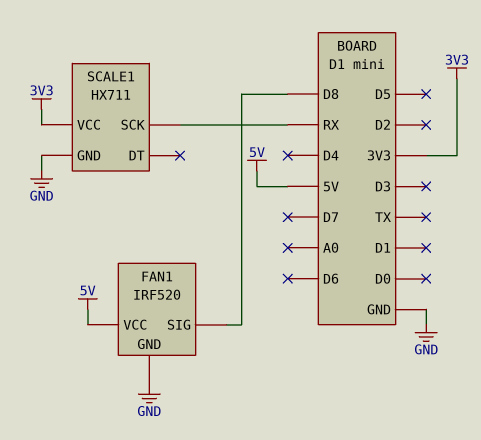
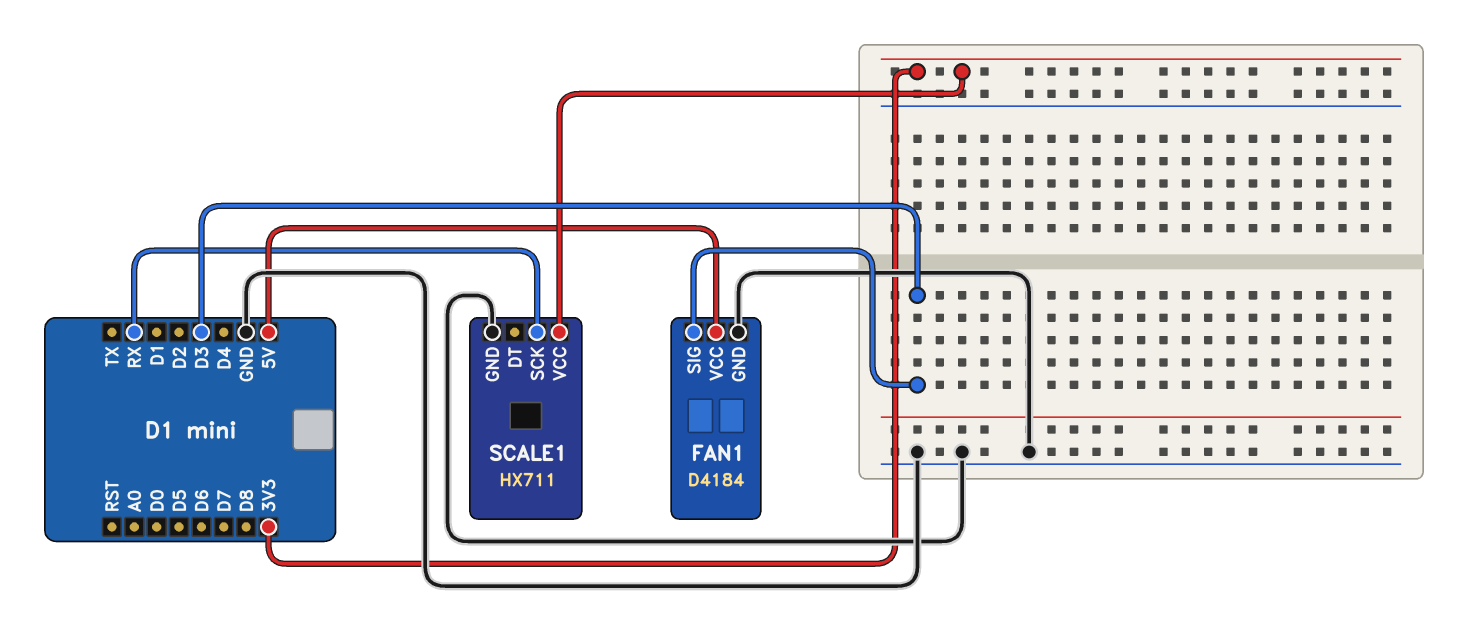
FAN1: IRF520 -> D4184
FAN1 pin SIG: D8 -> D3

